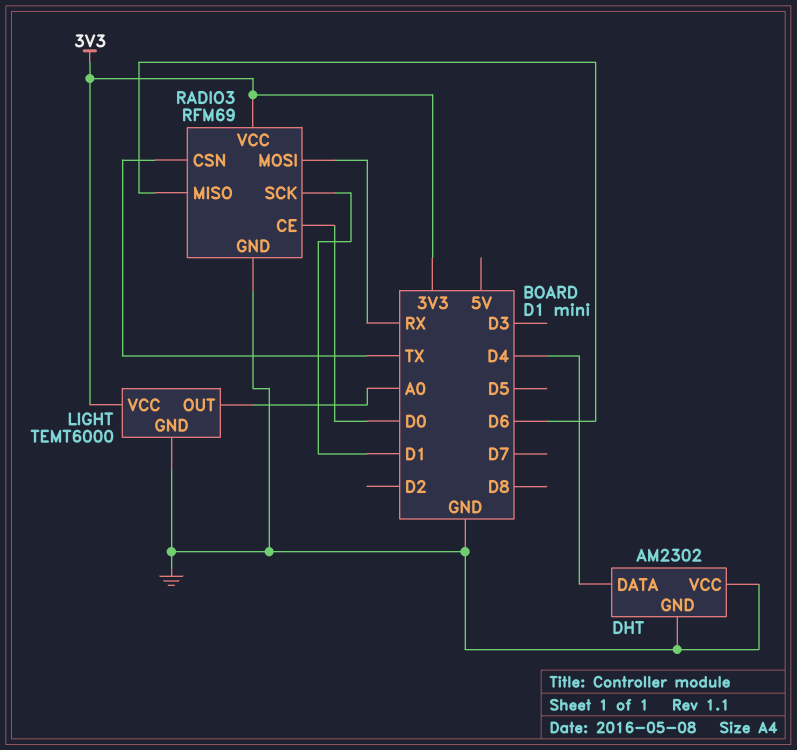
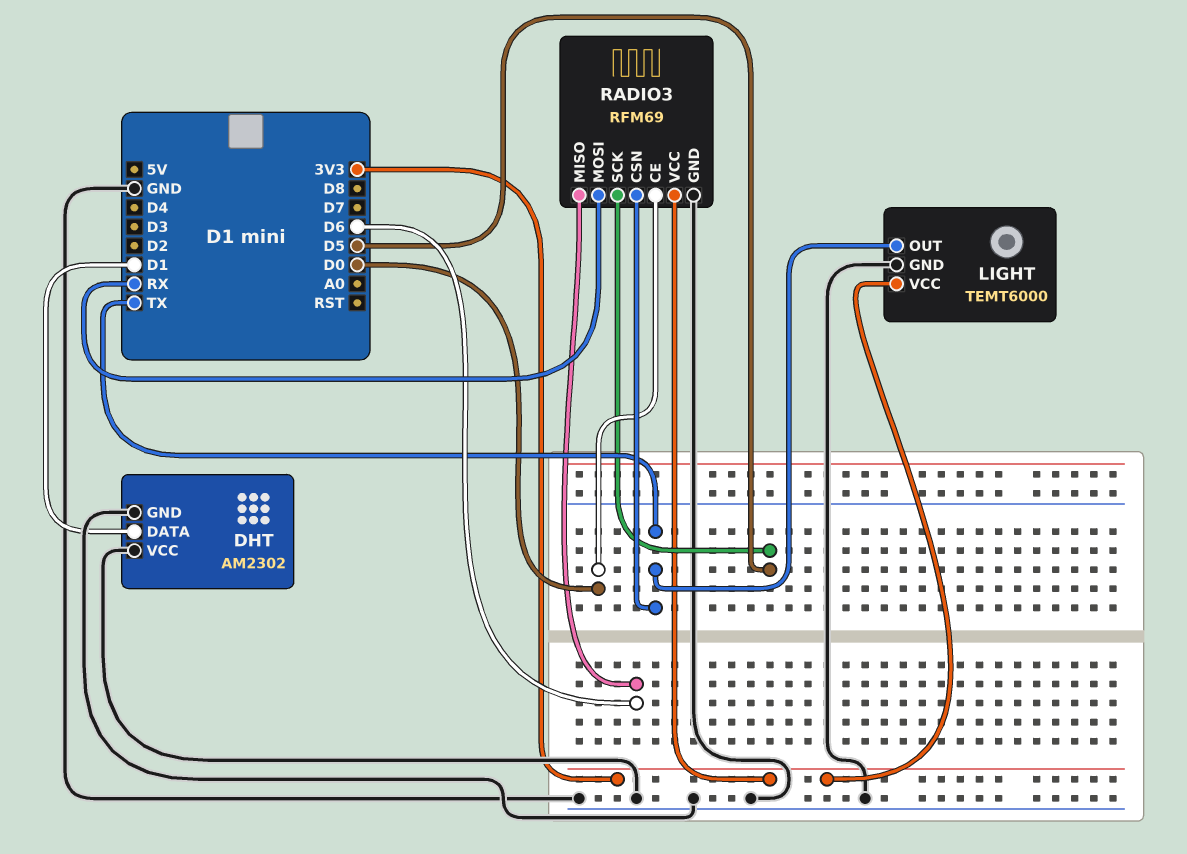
DHT pin DATA: D4 -> D1
LIGHT pin OUT: A0 -> TX
RADIO3 pin SCK: D1 -> D5

